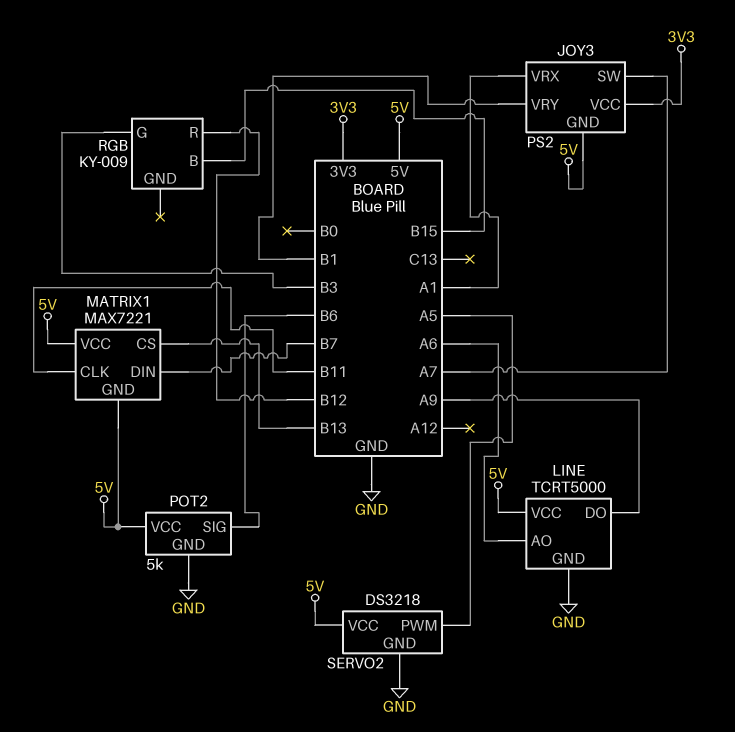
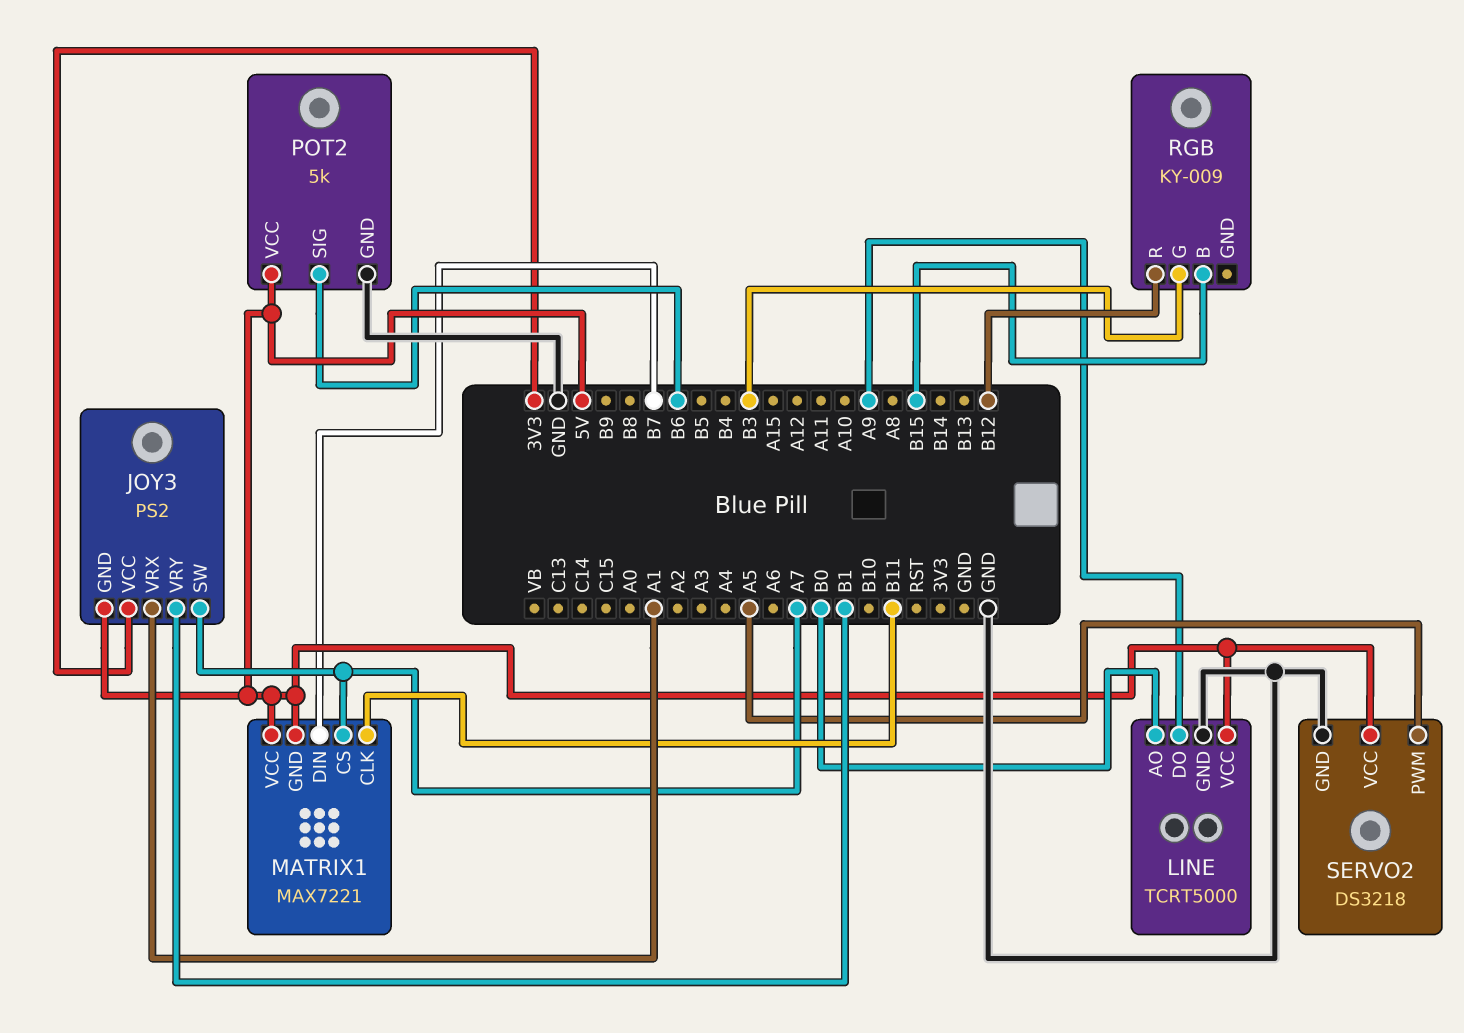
LINE pin AO: A6 -> B0
MATRIX1 pin CS: B13 -> A7

